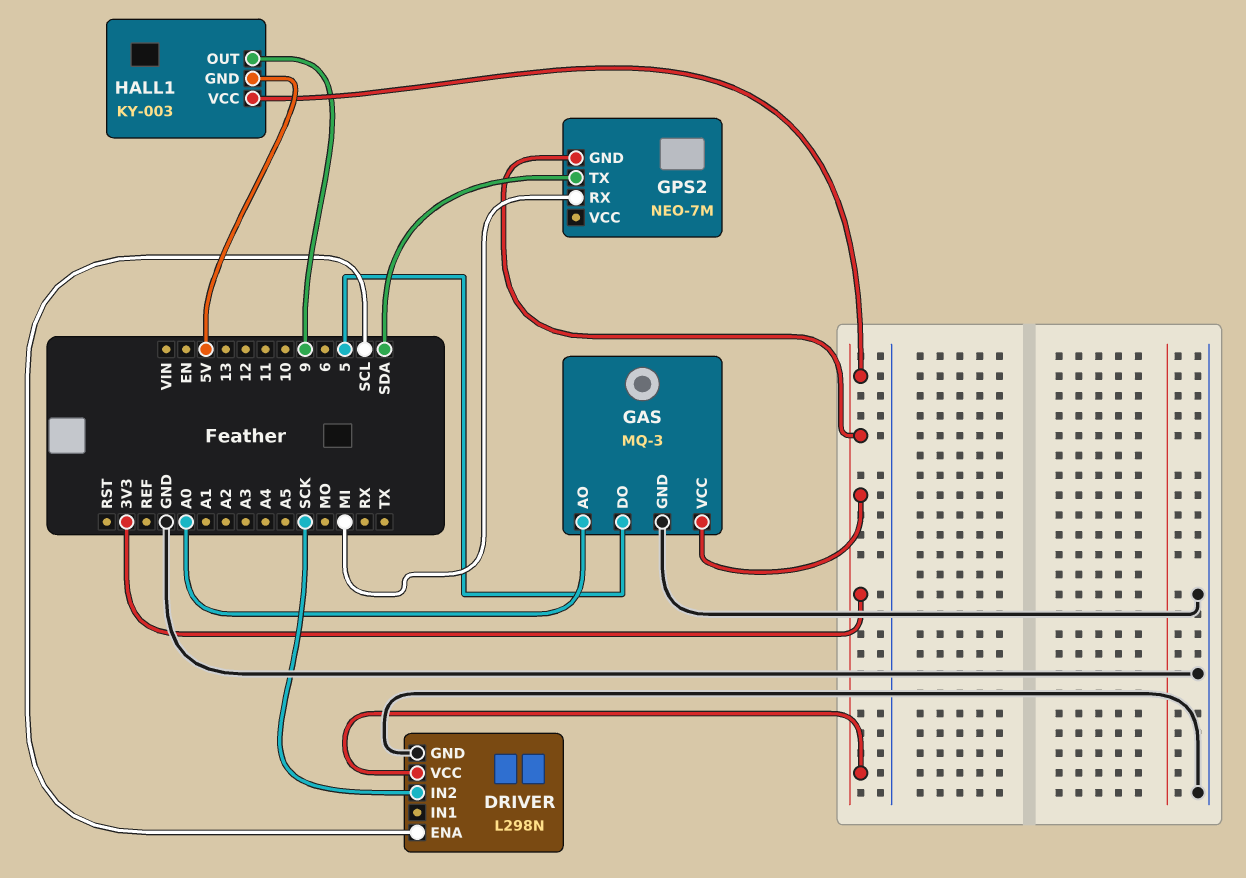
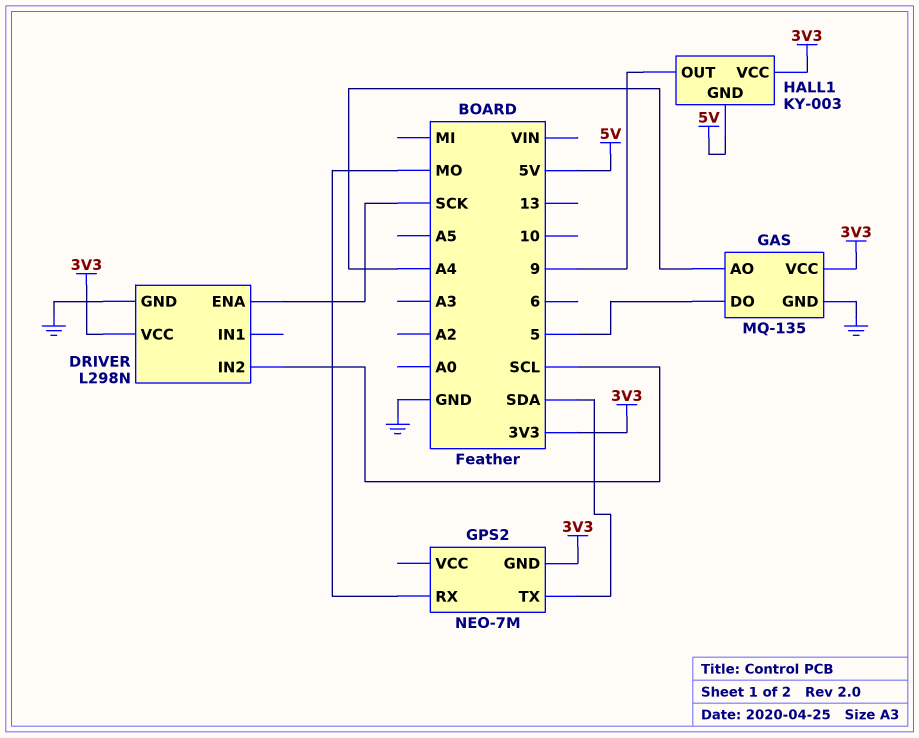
DRIVER pin ENA: SCL -> SCK
DRIVER pin IN2: SCK -> SCL
GAS: MQ-3 -> MQ-135
GAS pin AO: A0 -> A4
GPS2 pin RX: MI -> MO

